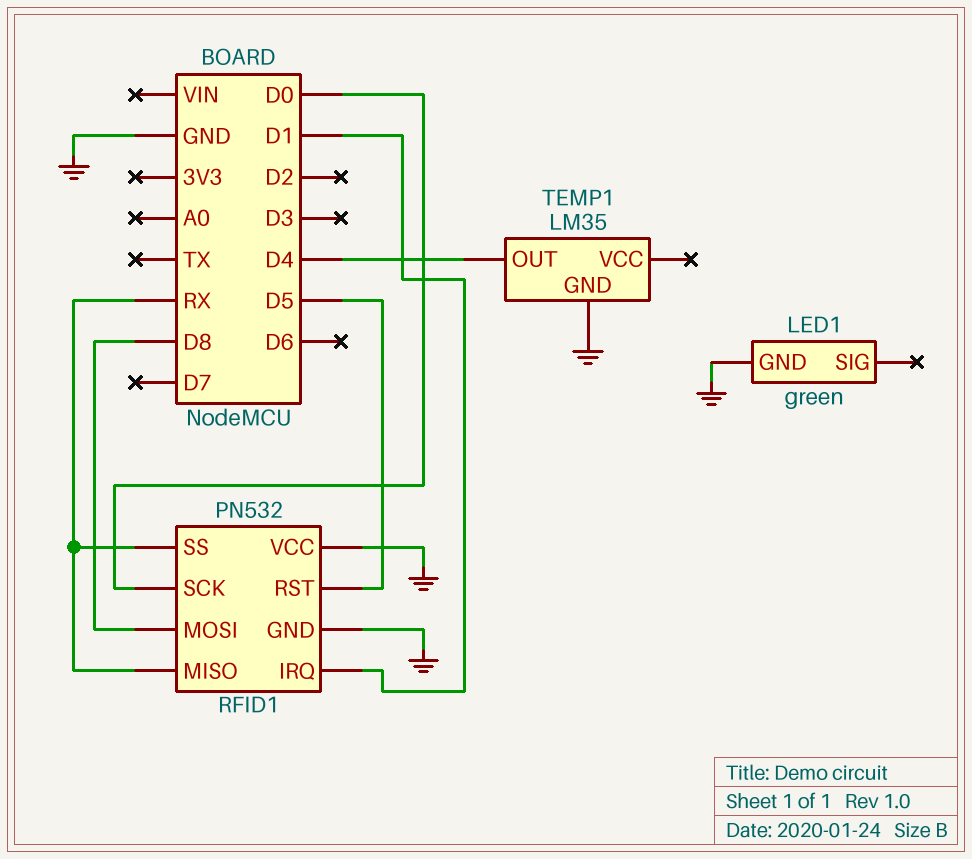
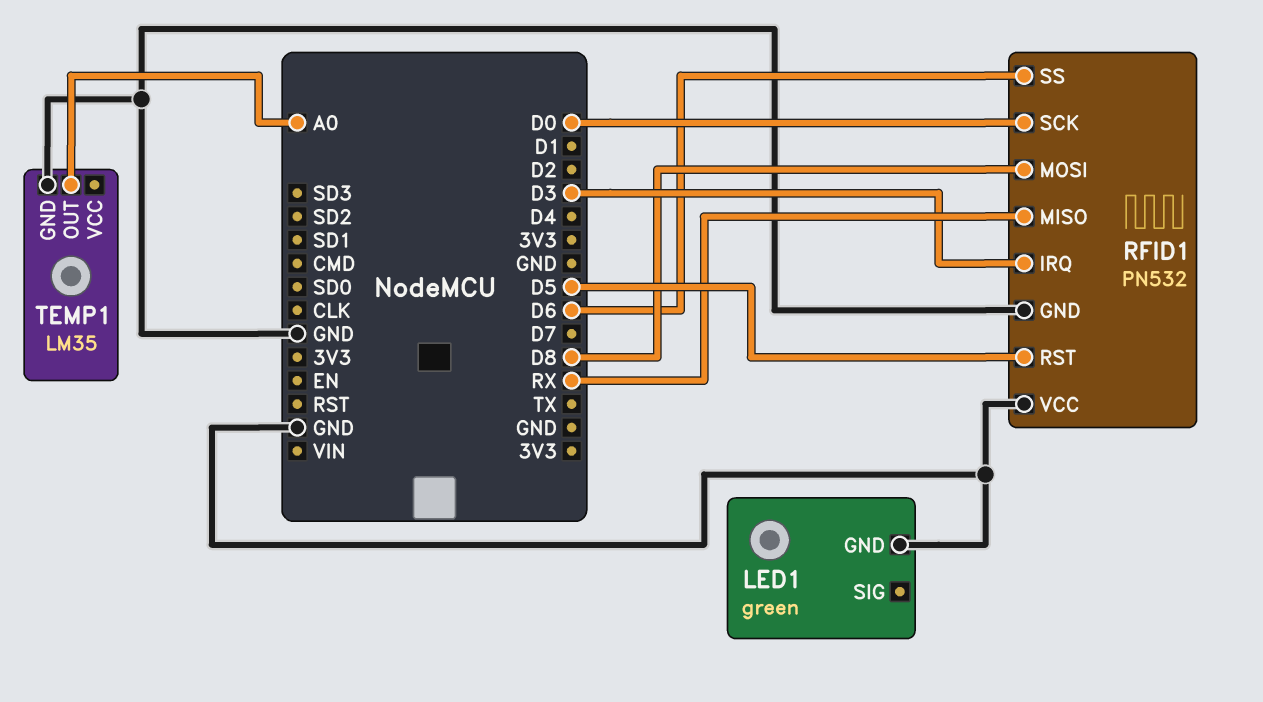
RFID1 pin IRQ: D1 -> D3
RFID1 pin SS: RX -> D6
TEMP1 pin OUT: D4 -> A0

